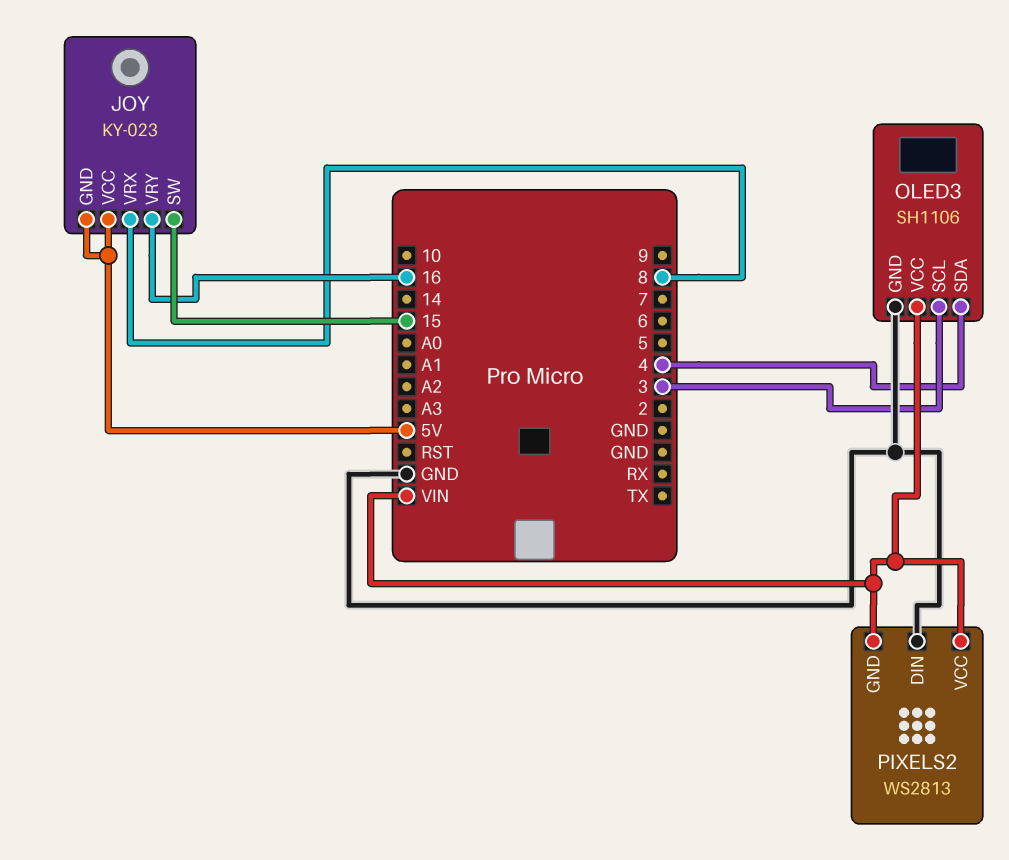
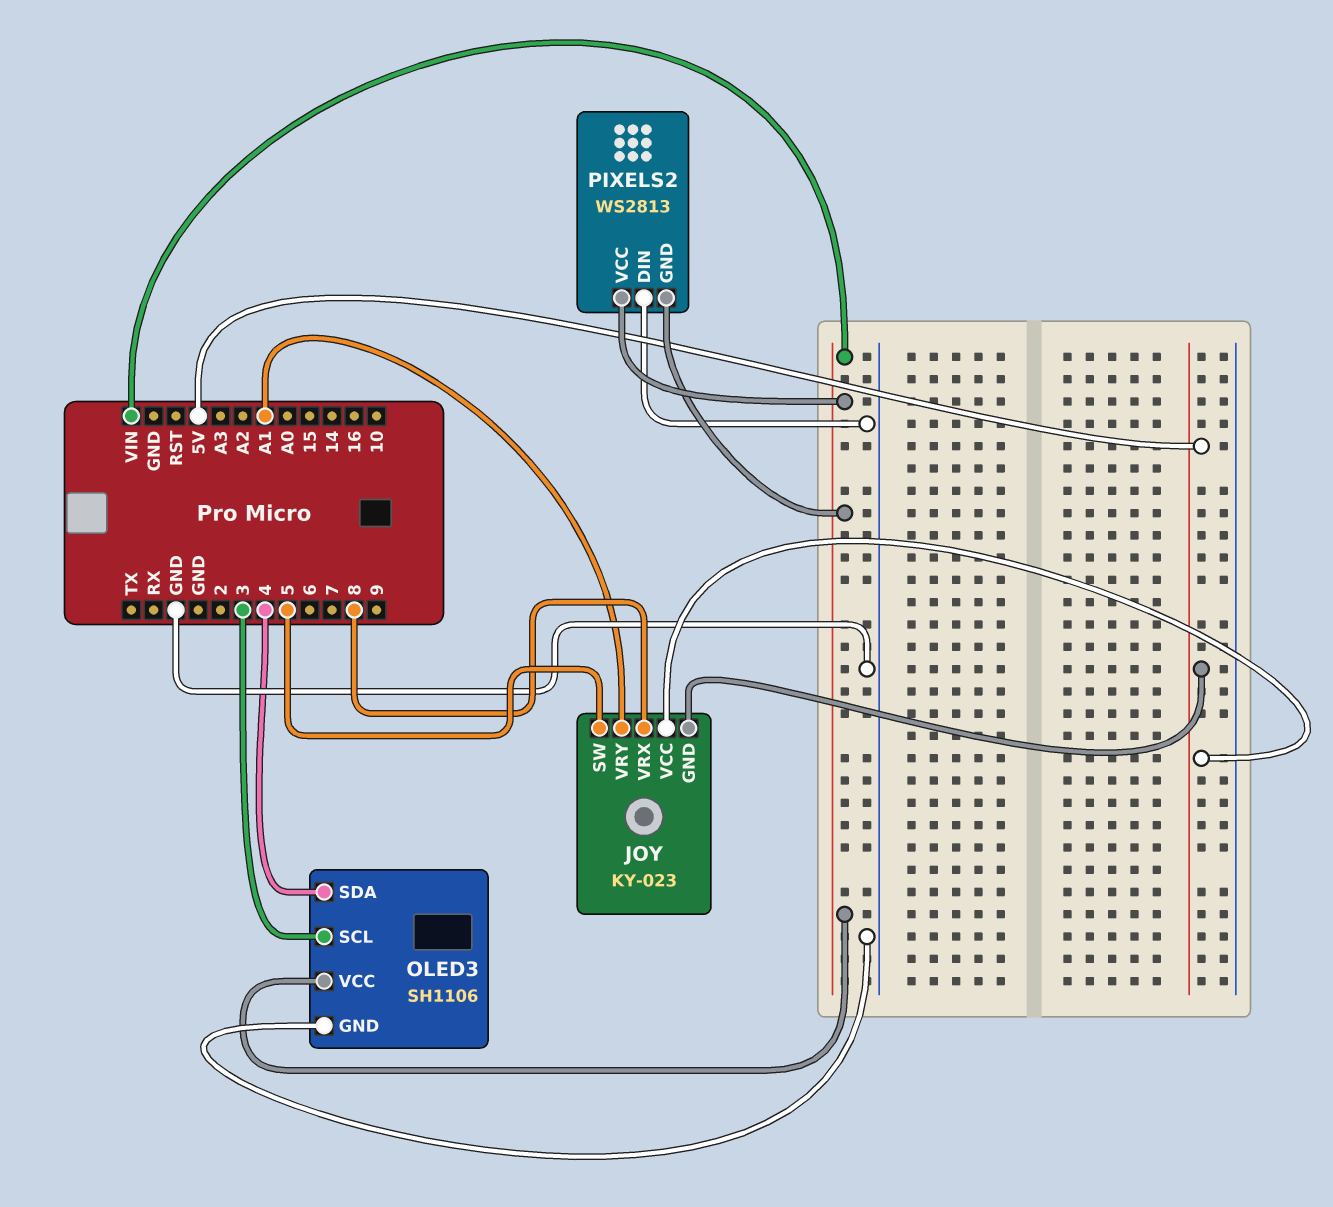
JOY pin SW: 15 -> 5
JOY pin VRY: 16 -> A1

